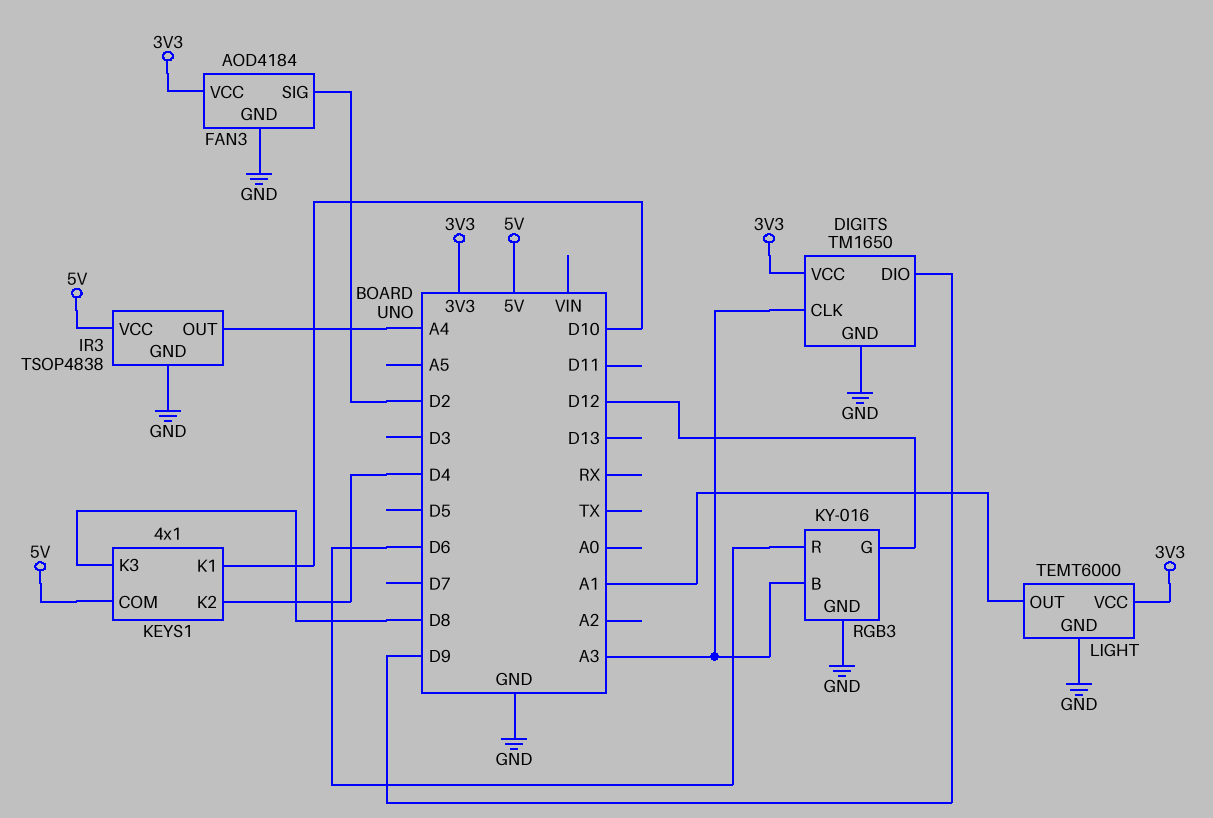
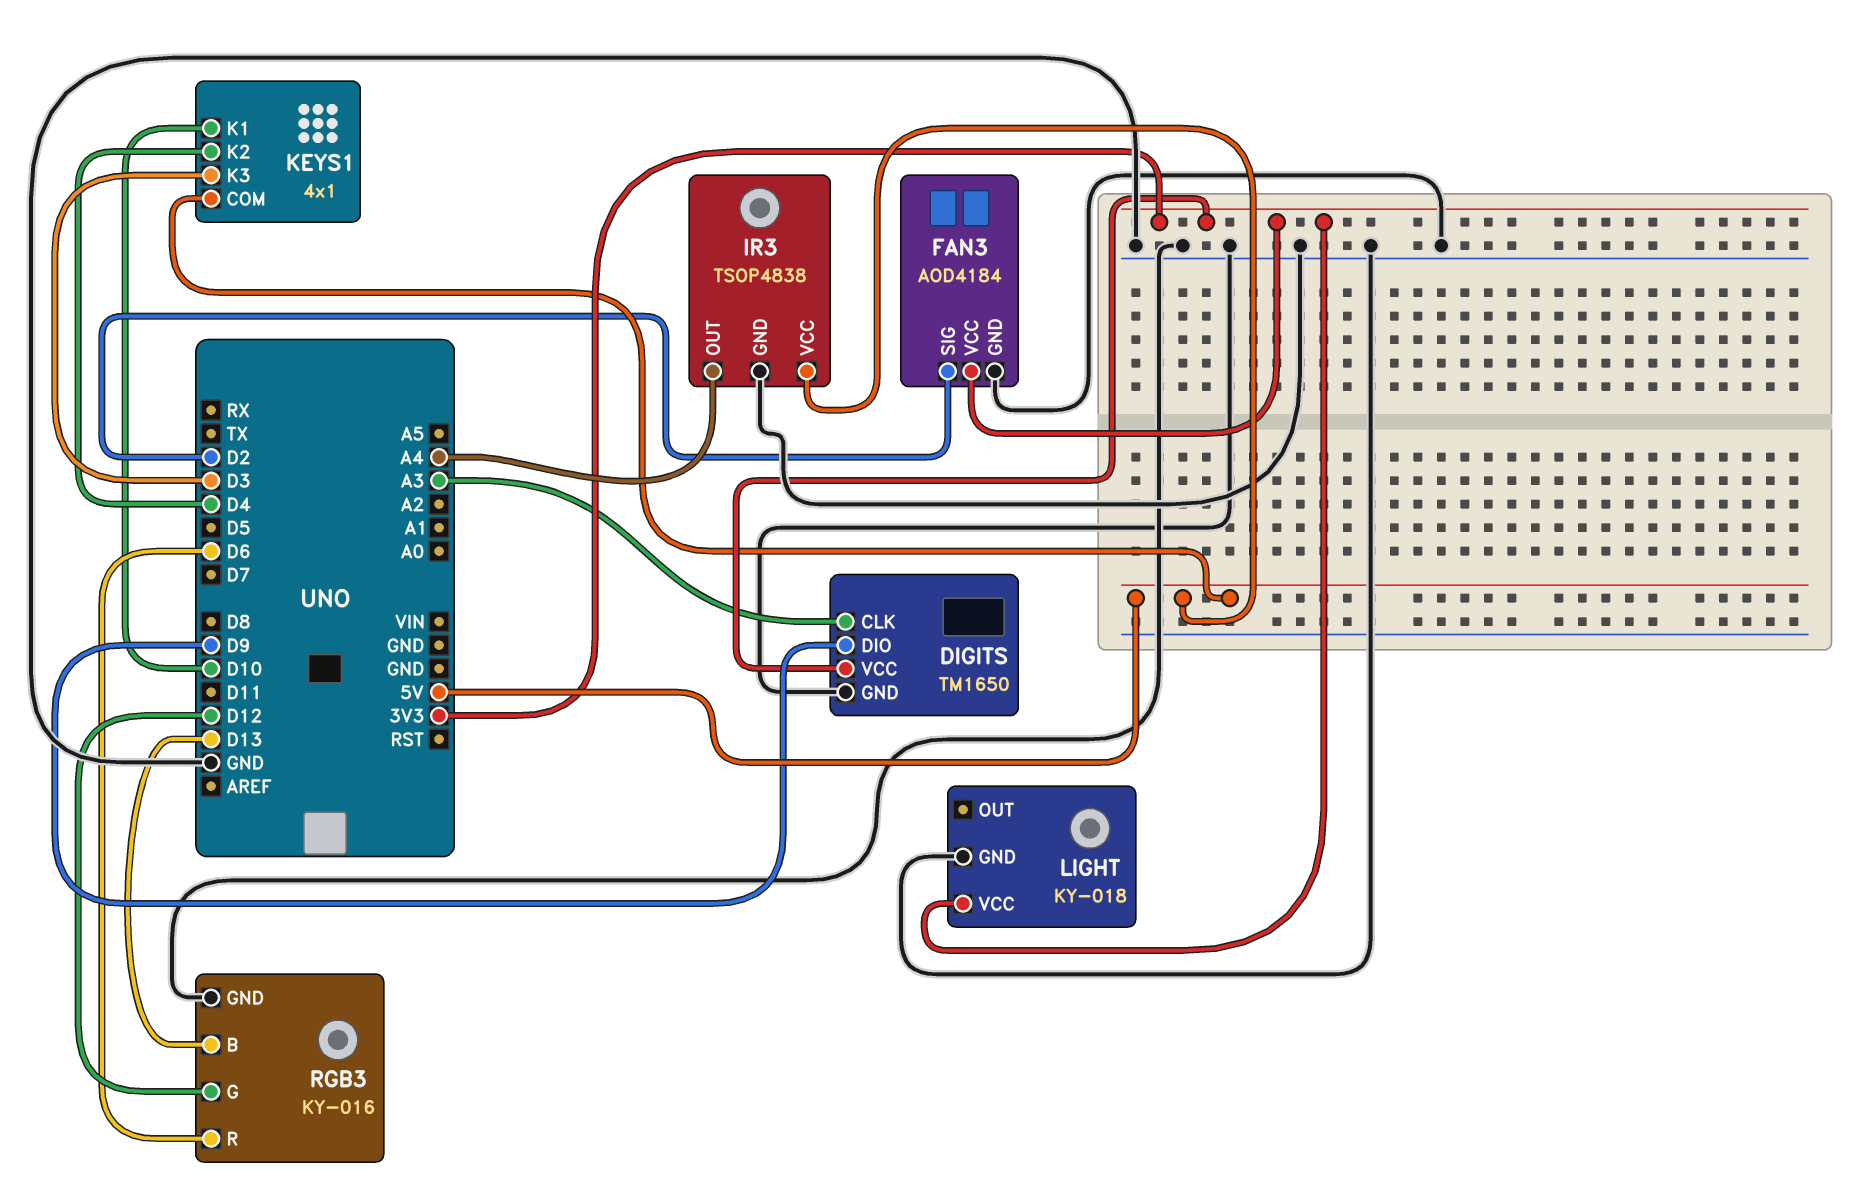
KEYS1 pin K3: D8 -> D3
LIGHT: TEMT6000 -> KY-018
LIGHT pin OUT: A1 -> none
RGB3 pin B: A3 -> D13

